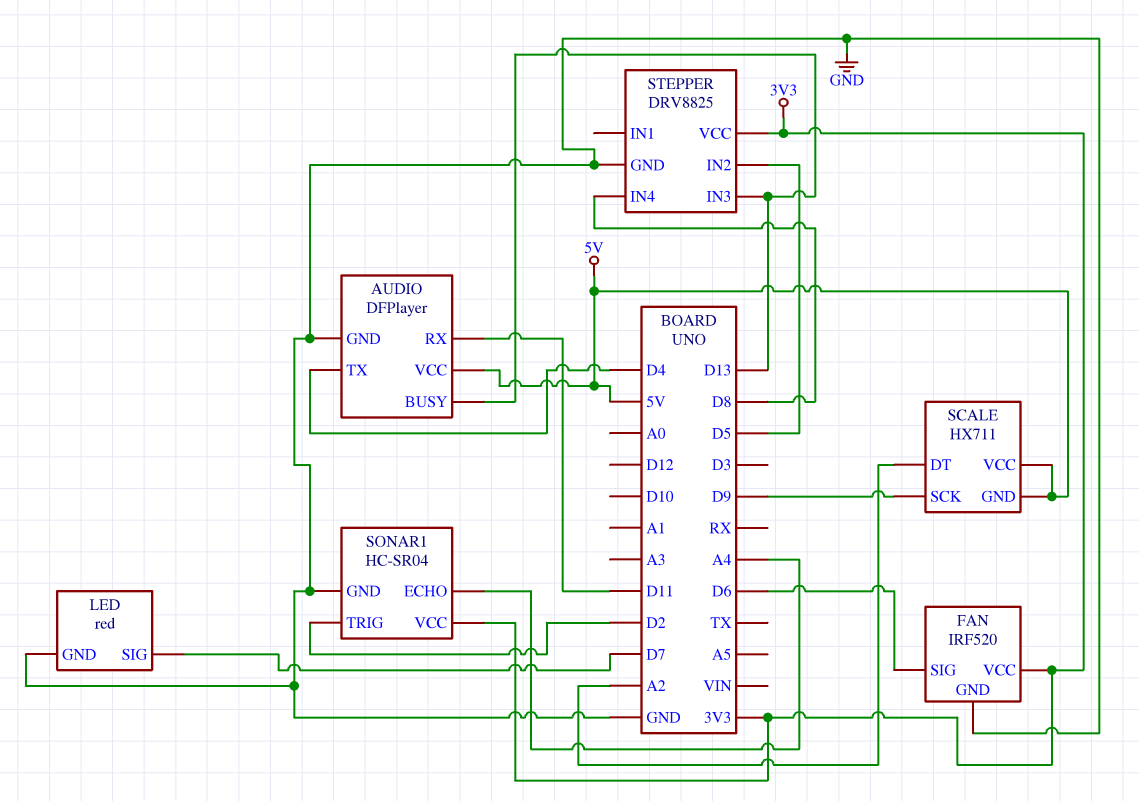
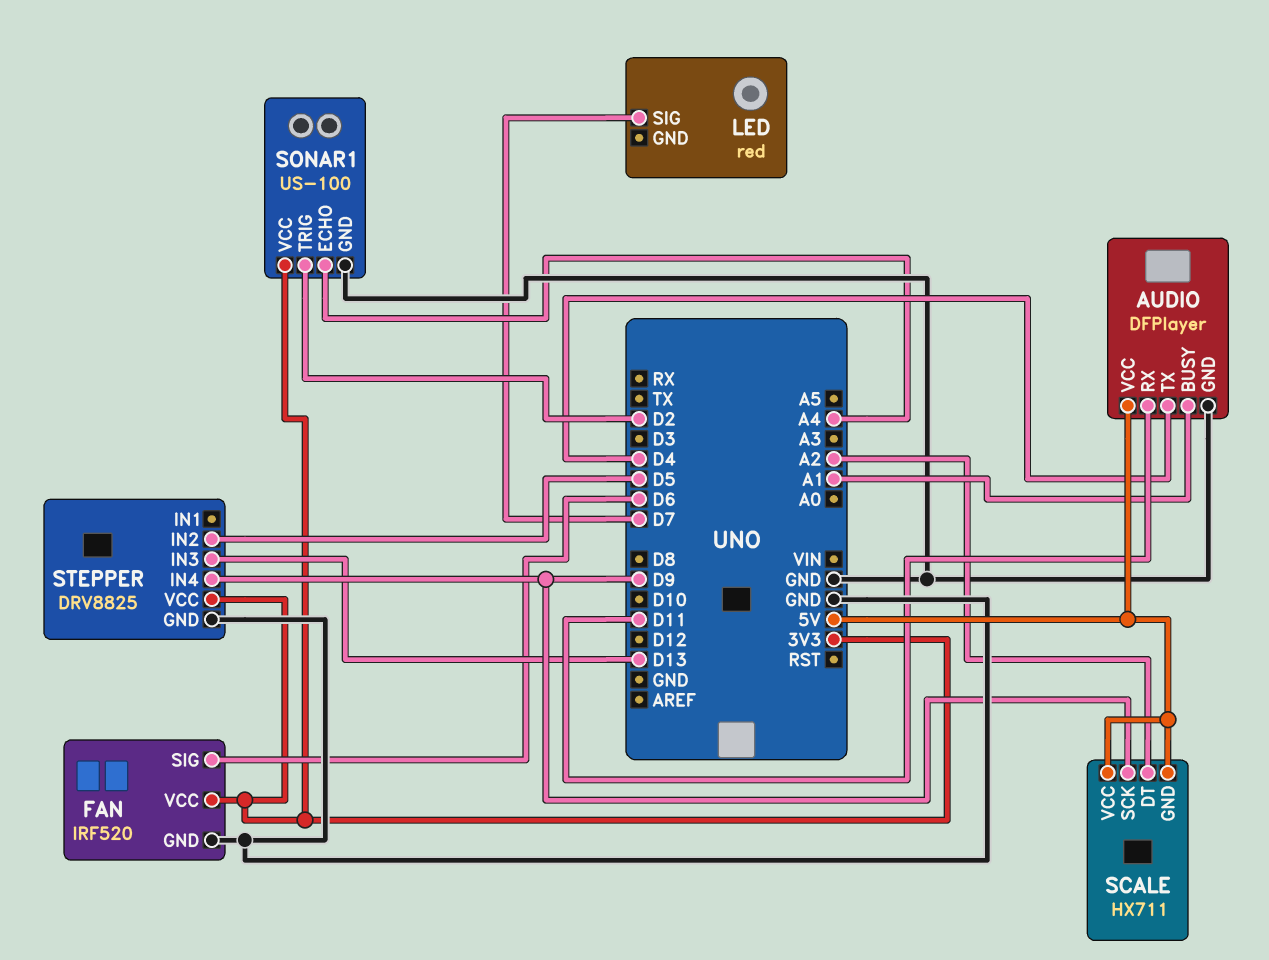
AUDIO pin BUSY: D13 -> A1
LED pin GND: GND -> none
SONAR1: HC-SR04 -> US-100
STEPPER pin IN4: D8 -> D9

